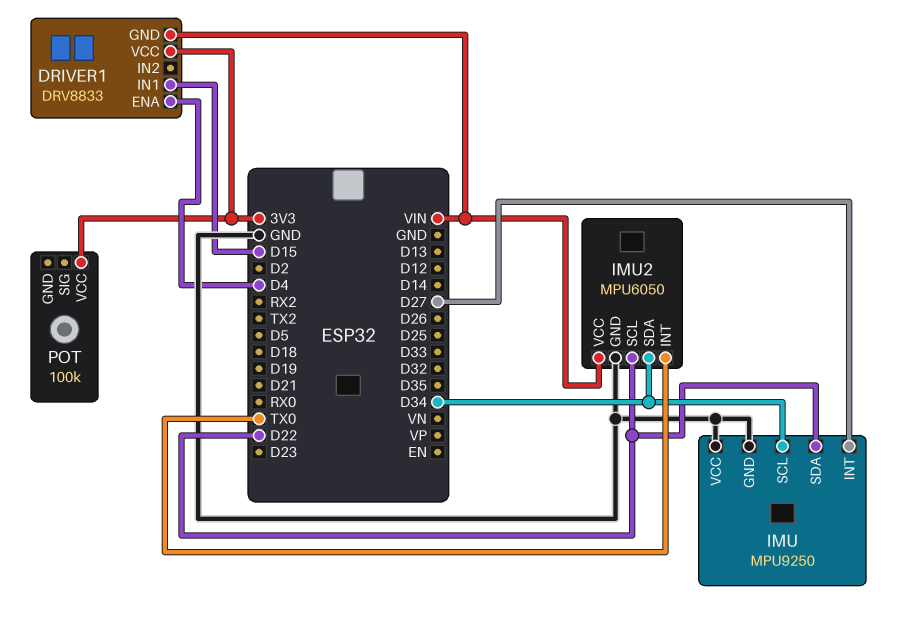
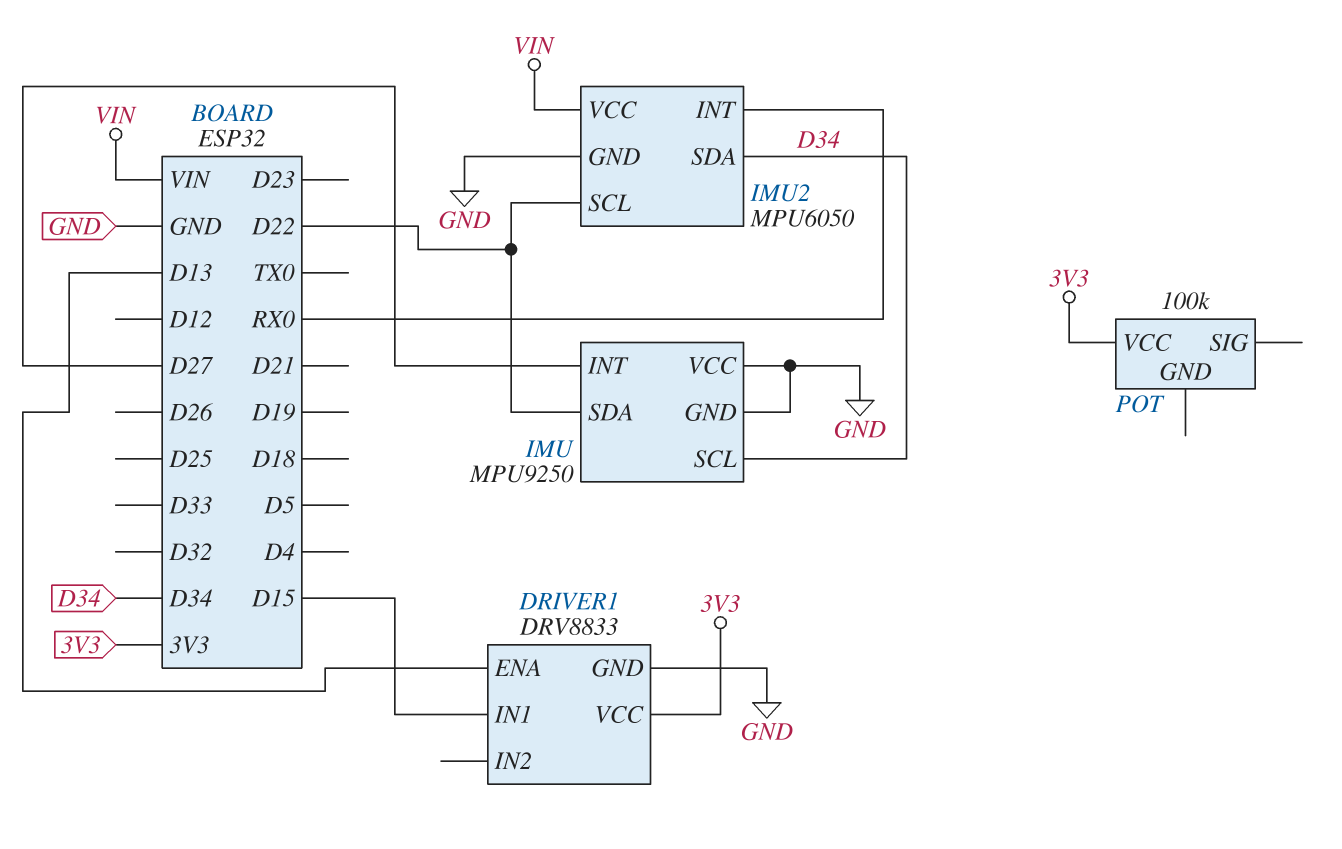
DRIVER1 pin ENA: D4 -> D13
DRIVER1 pin GND: VIN -> GND
IMU2 pin INT: TX0 -> RX0

